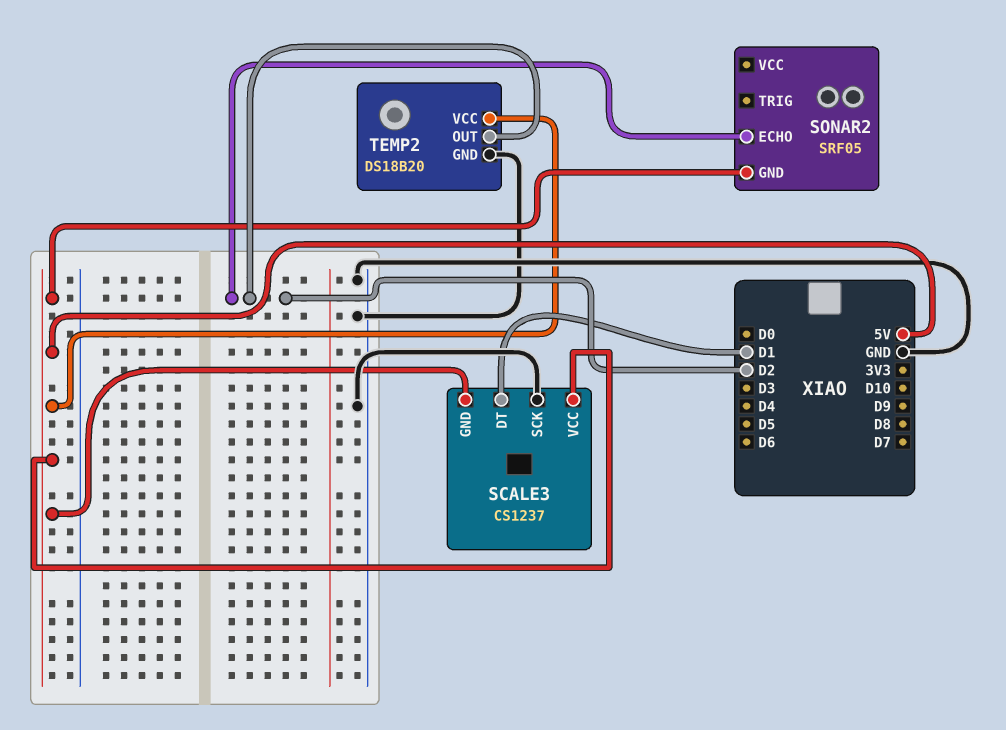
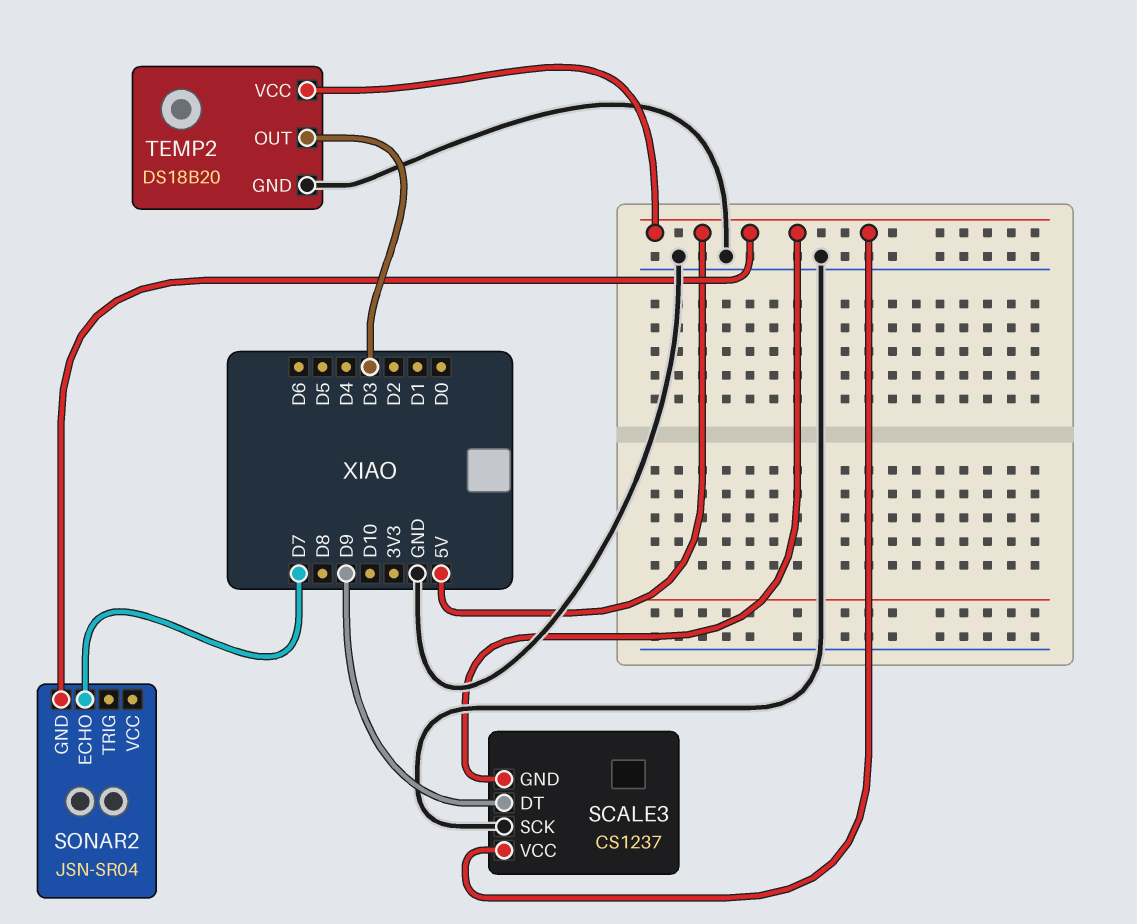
SCALE3 pin DT: D1 -> D9
SONAR2: SRF05 -> JSN-SR04
SONAR2 pin ECHO: D2 -> D7
TEMP2 pin OUT: D2 -> D3

